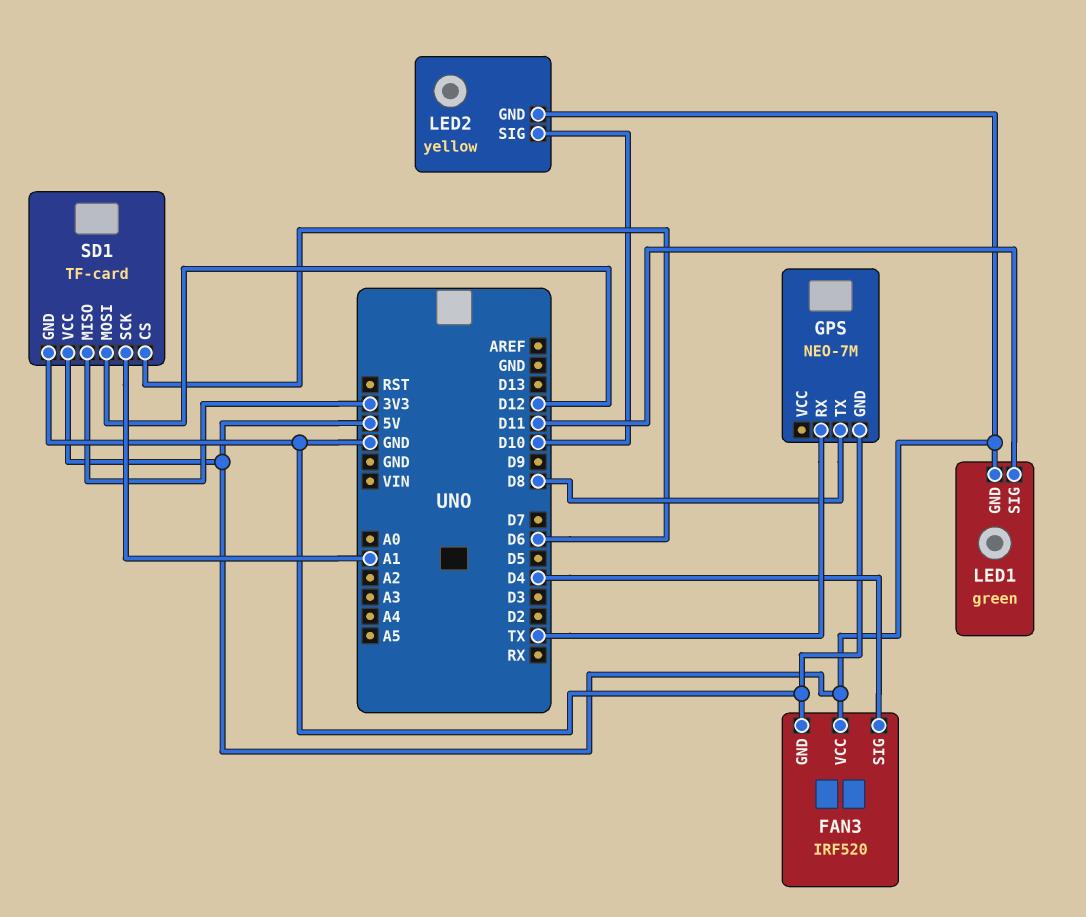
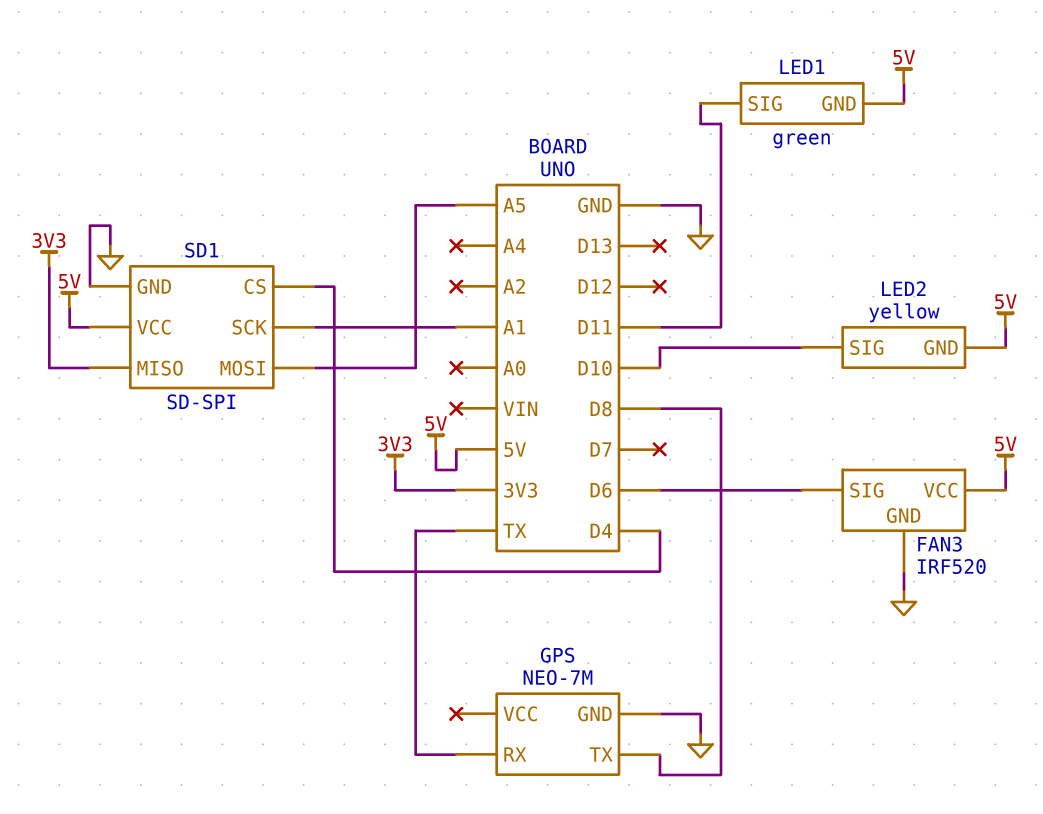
FAN3 pin SIG: D4 -> D6
SD1: TF-card -> SD-SPI
SD1 pin CS: D6 -> D4
SD1 pin MOSI: D12 -> A5

